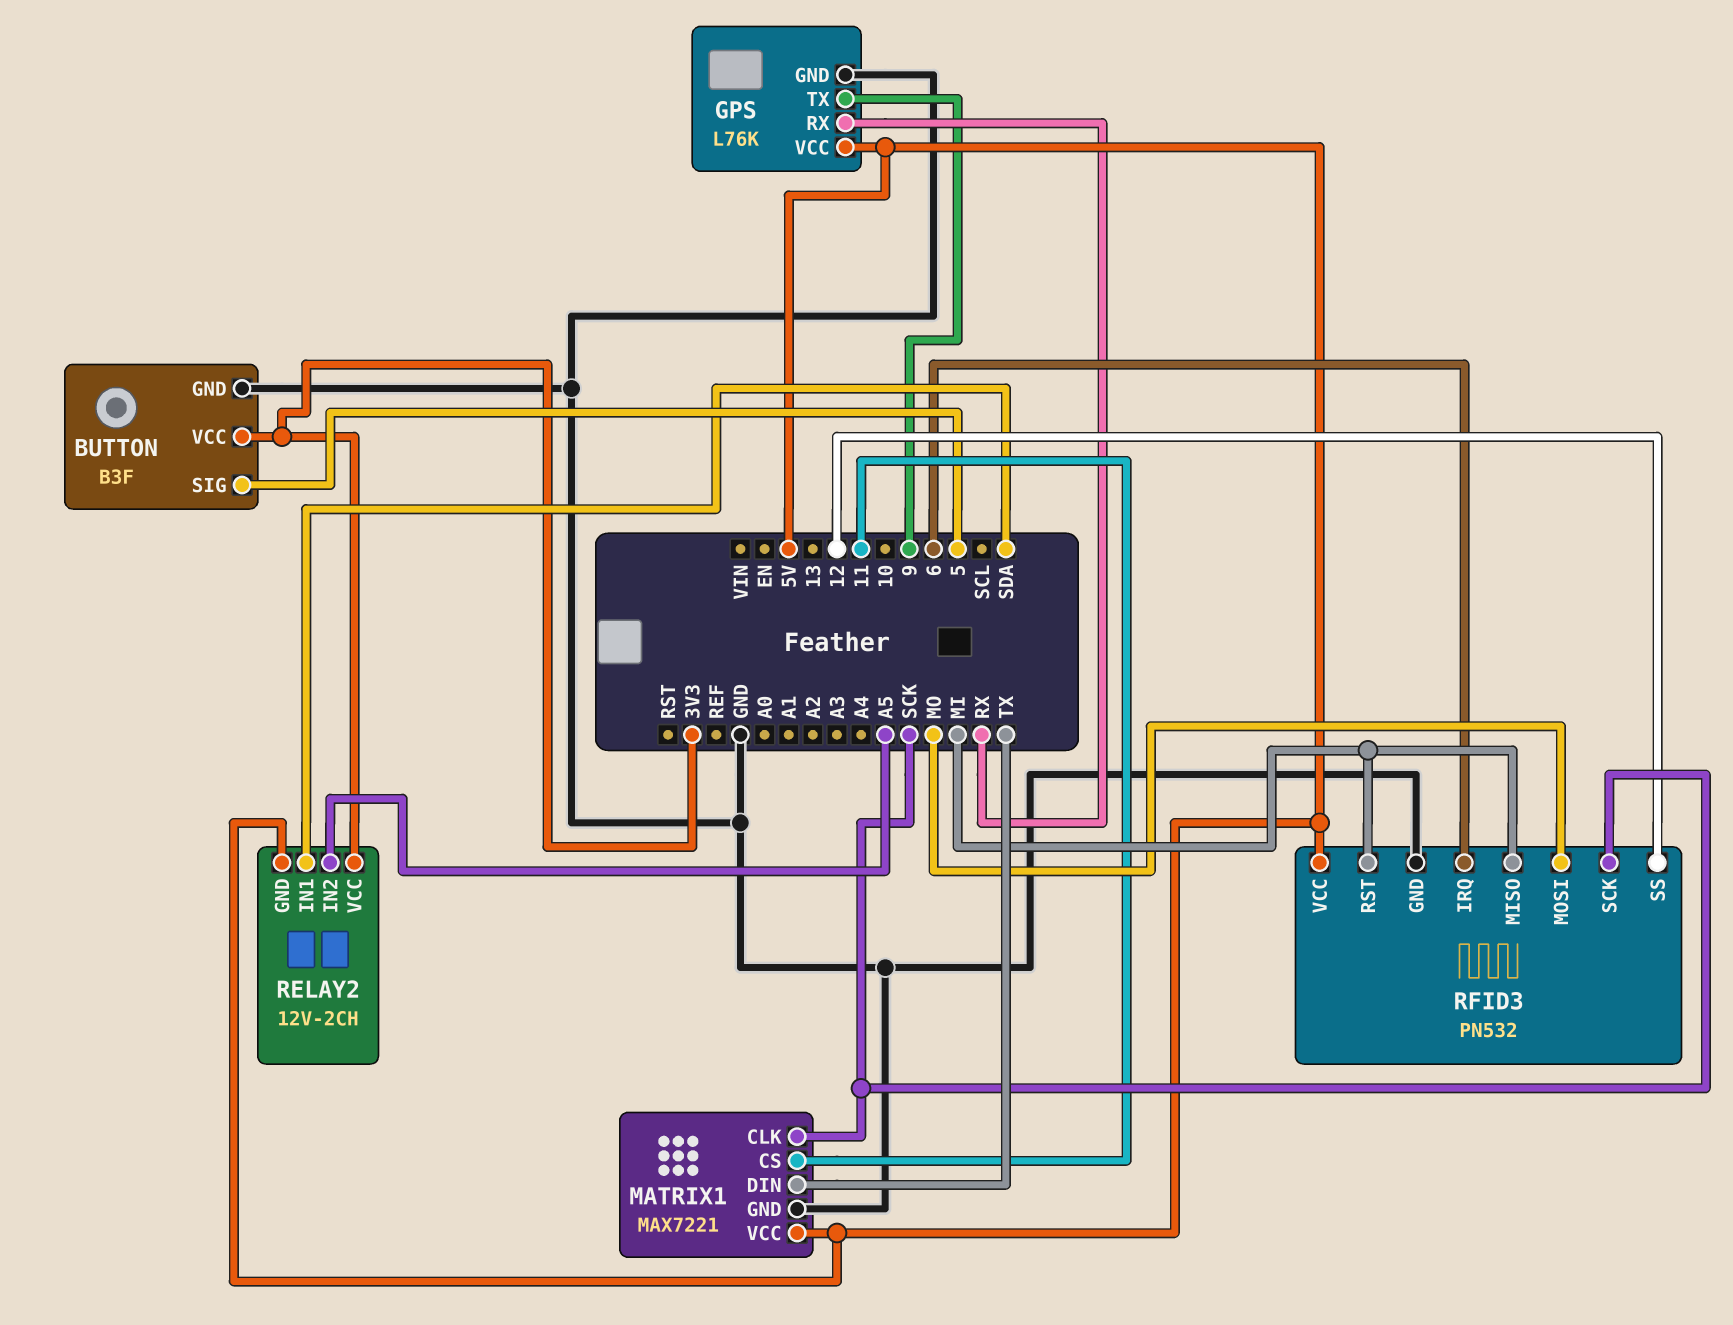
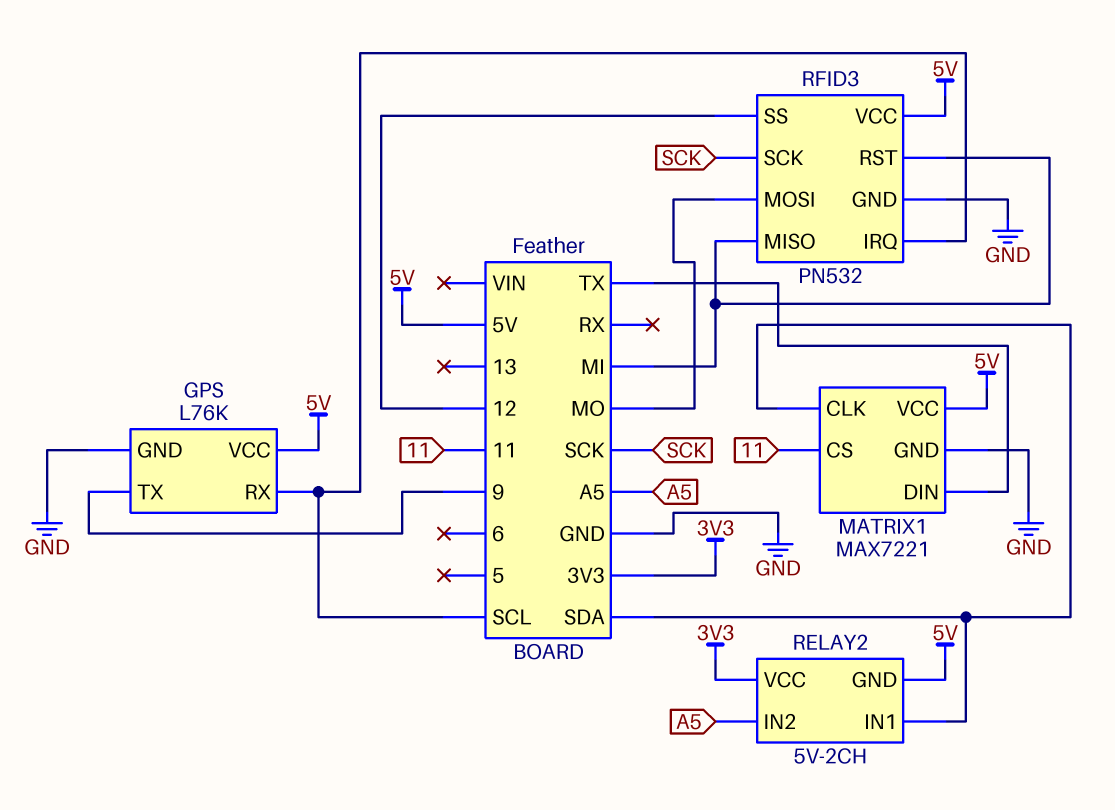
BUTTON: B3F -> none
BUTTON pin GND: GND -> none
BUTTON pin SIG: 5 -> none
BUTTON pin VCC: 3V3 -> none
GPS pin RX: RX -> SCL
MATRIX1 pin CLK: SCK -> SDA
RELAY2: 12V-2CH -> 5V-2CH
RFID3 pin IRQ: 6 -> SCL

